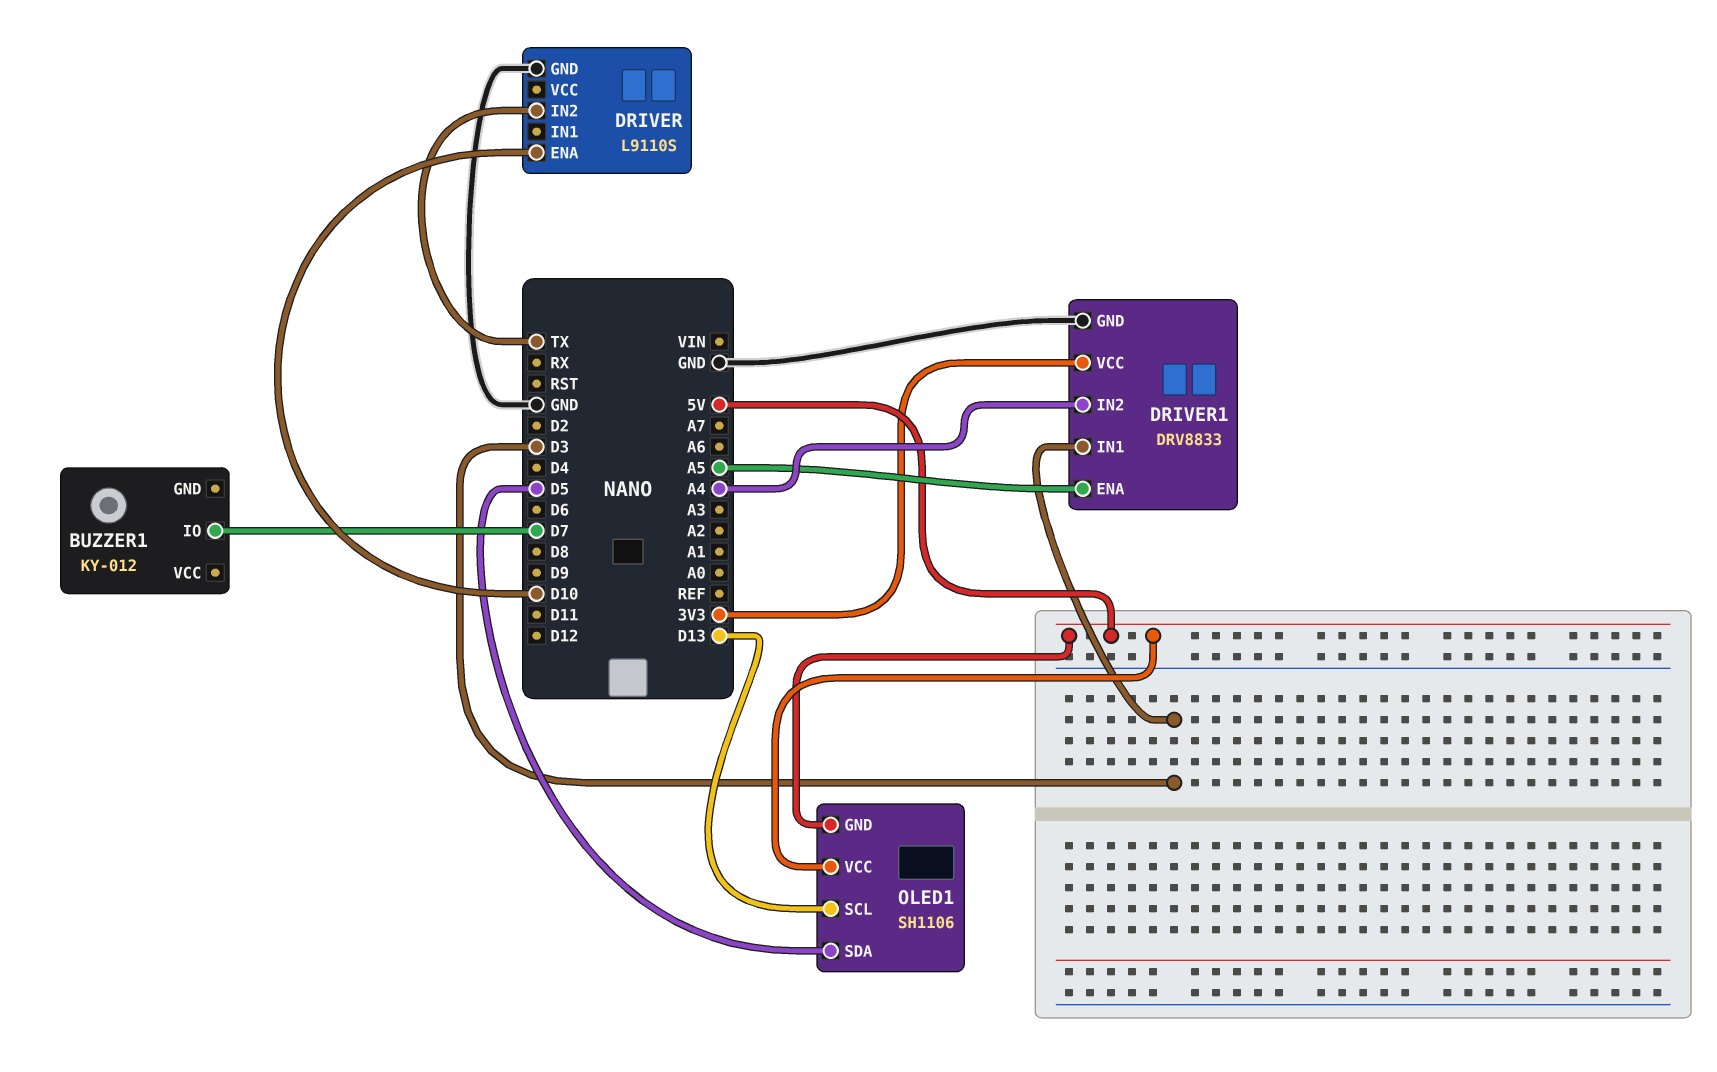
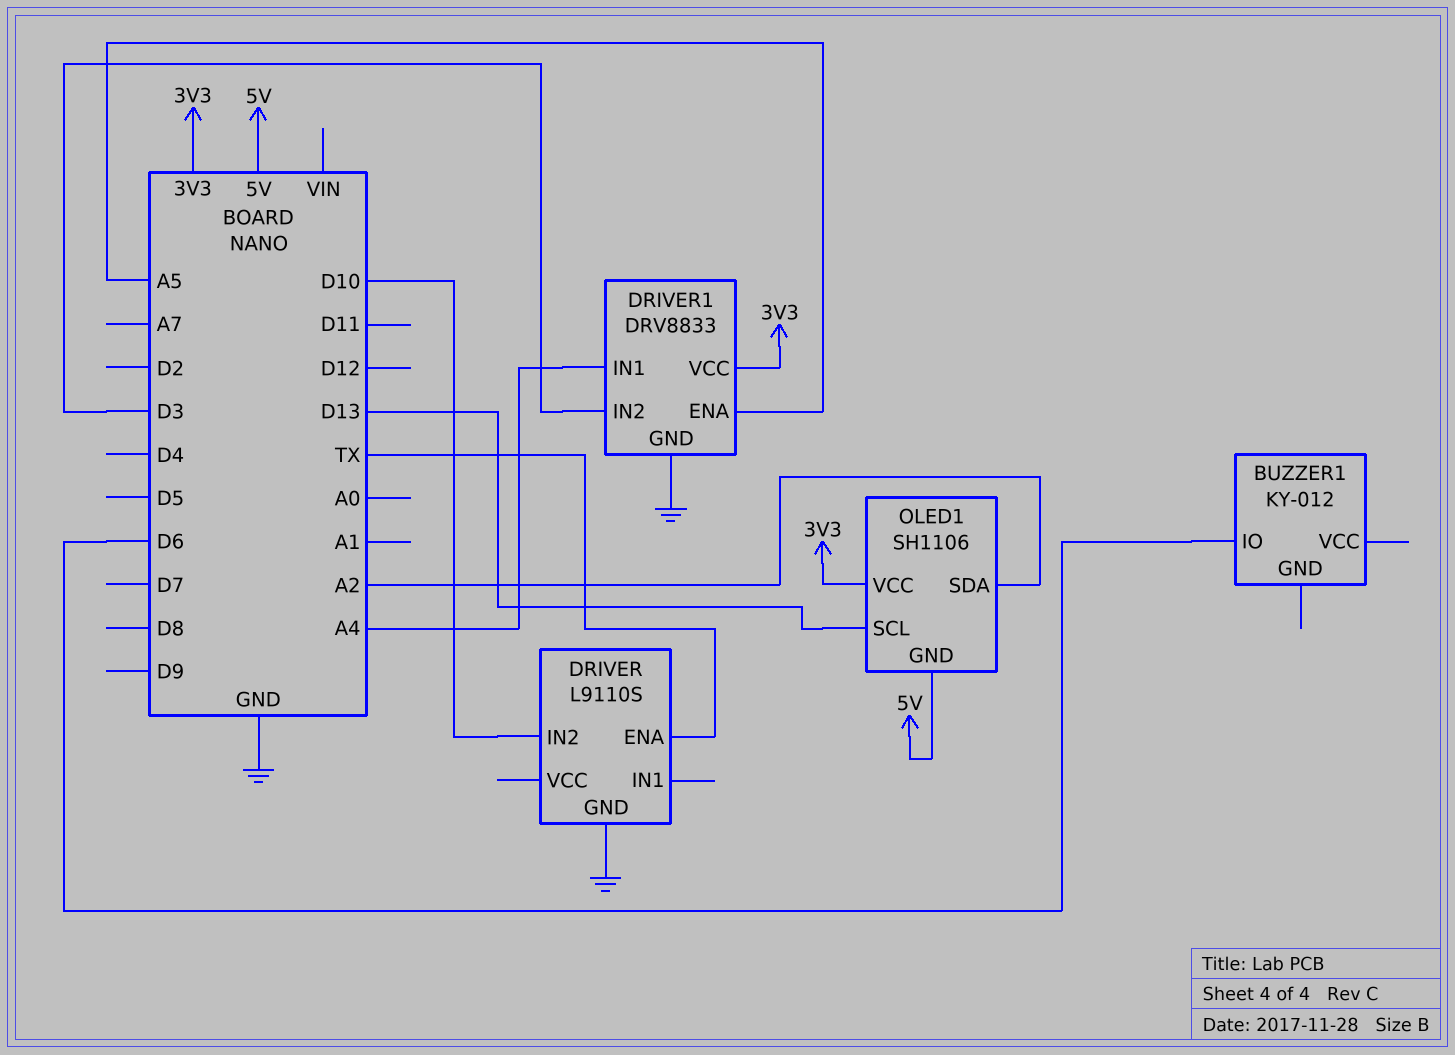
BUZZER1 pin IO: D7 -> D6
DRIVER pin ENA: D10 -> TX
DRIVER pin IN2: TX -> D10
DRIVER1 pin IN1: D3 -> A4
DRIVER1 pin IN2: A4 -> D3
OLED1 pin SDA: D5 -> A2
OLED1 pin VCC: 5V -> 3V3

